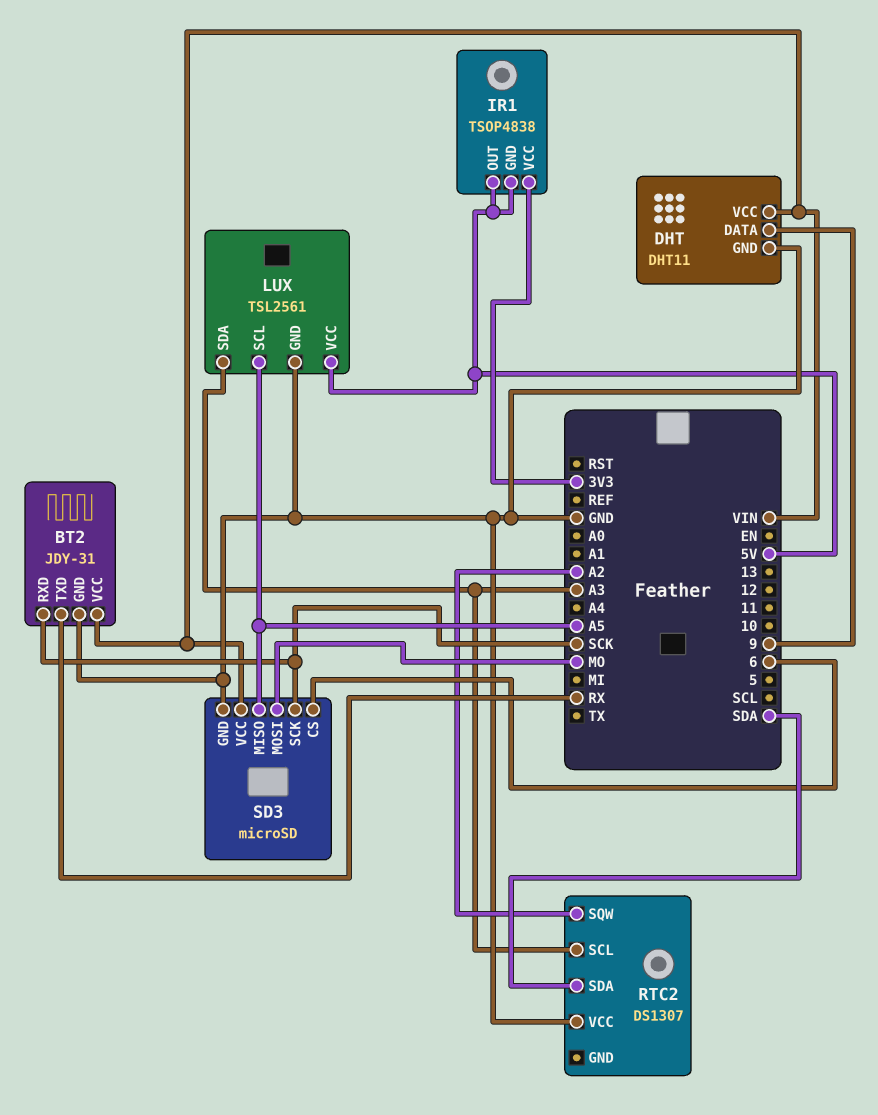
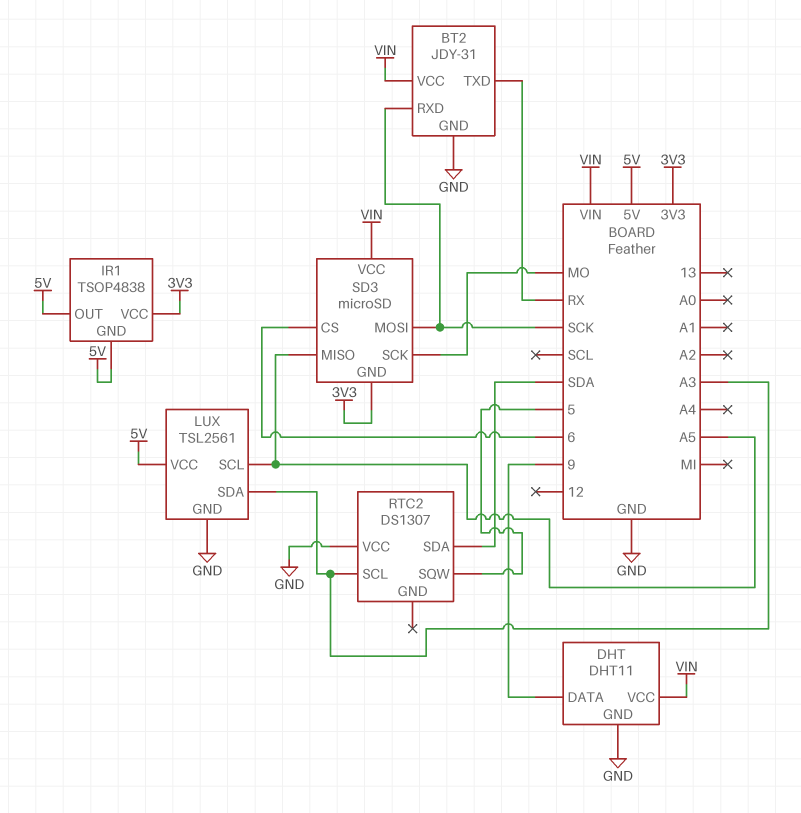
RTC2 pin SQW: A2 -> 5
SD3 pin GND: GND -> 3V3
SD3 pin MOSI: MO -> SCK
SD3 pin SCK: SCK -> MO

